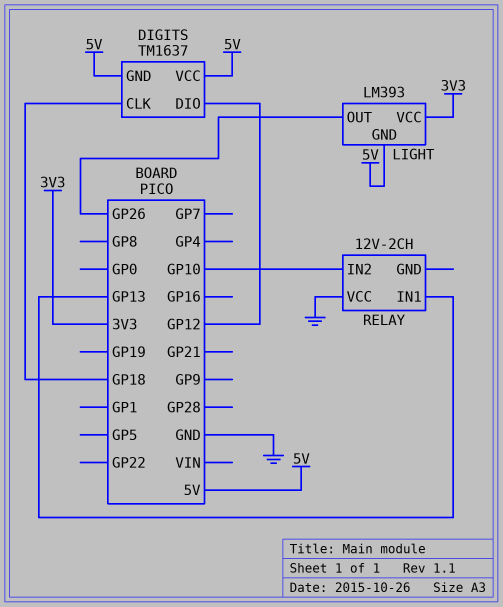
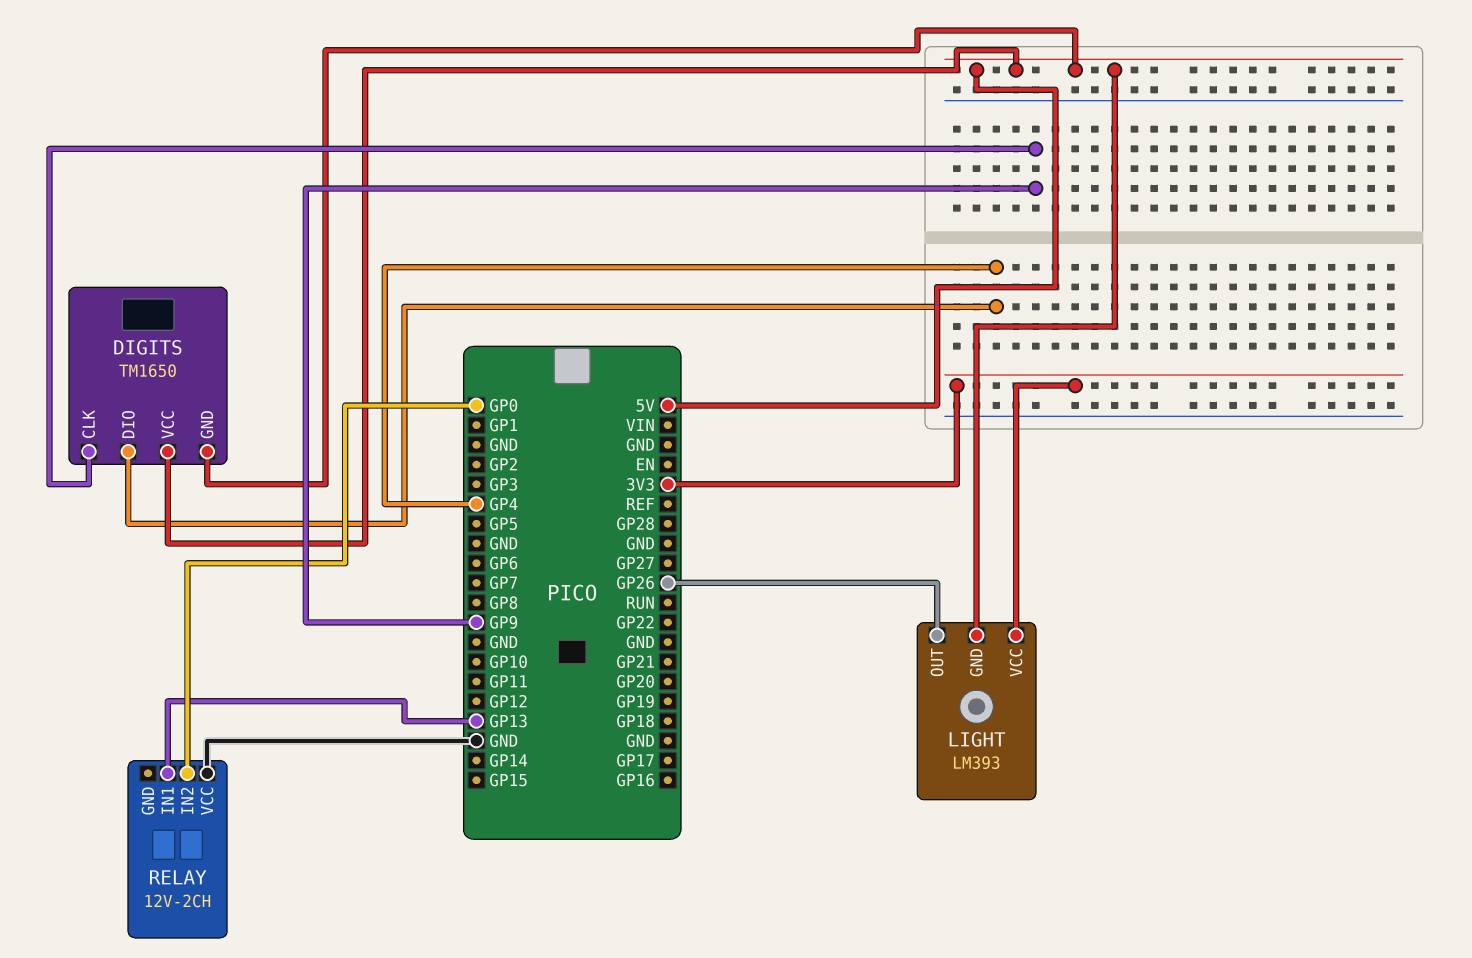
DIGITS: TM1637 -> TM1650
DIGITS pin CLK: GP18 -> GP9
DIGITS pin DIO: GP12 -> GP4
RELAY pin IN2: GP10 -> GP0

